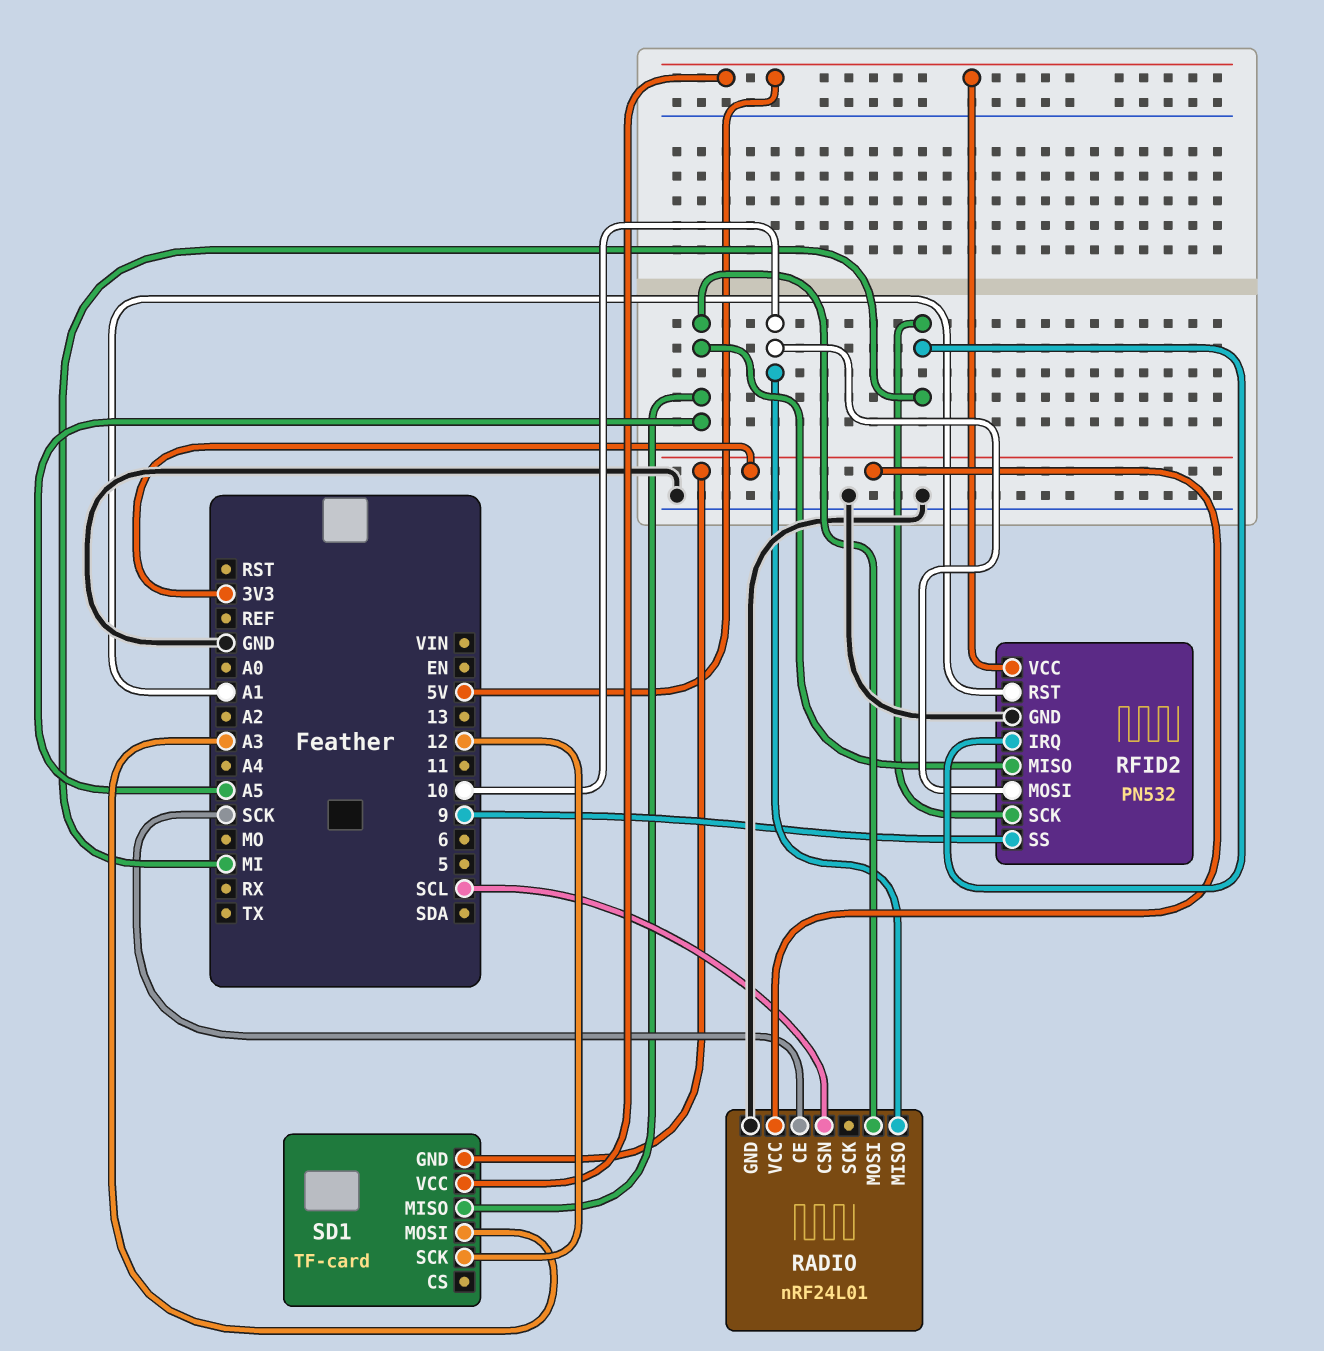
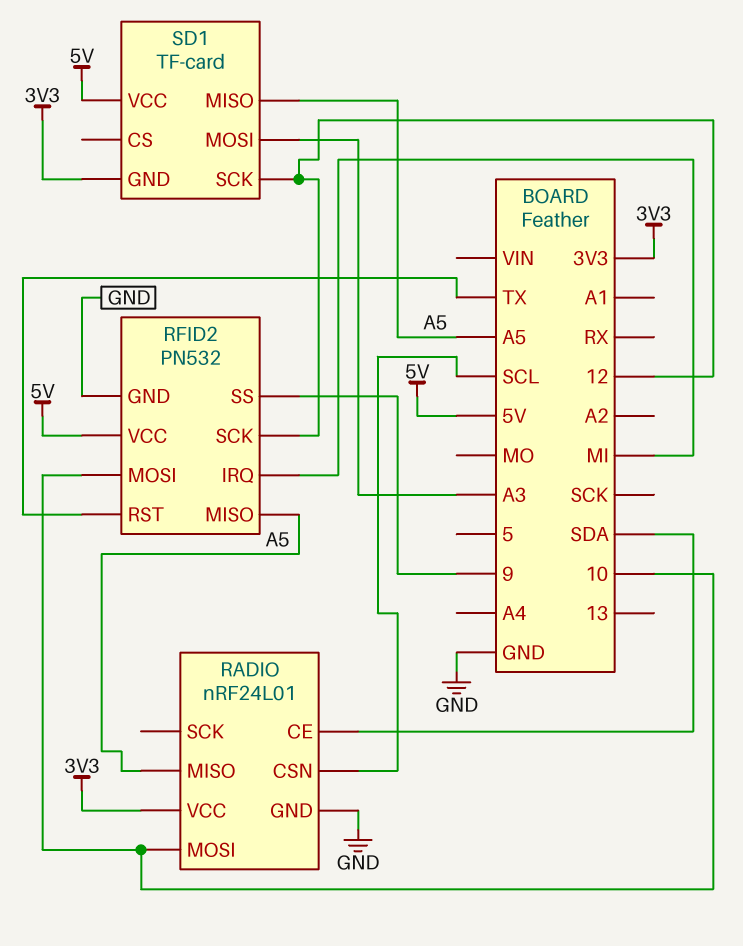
RADIO pin CE: SCK -> SDA
RADIO pin MISO: 10 -> A5
RADIO pin MOSI: A5 -> 10
RFID2 pin RST: A1 -> TX
RFID2 pin SCK: MI -> 12

